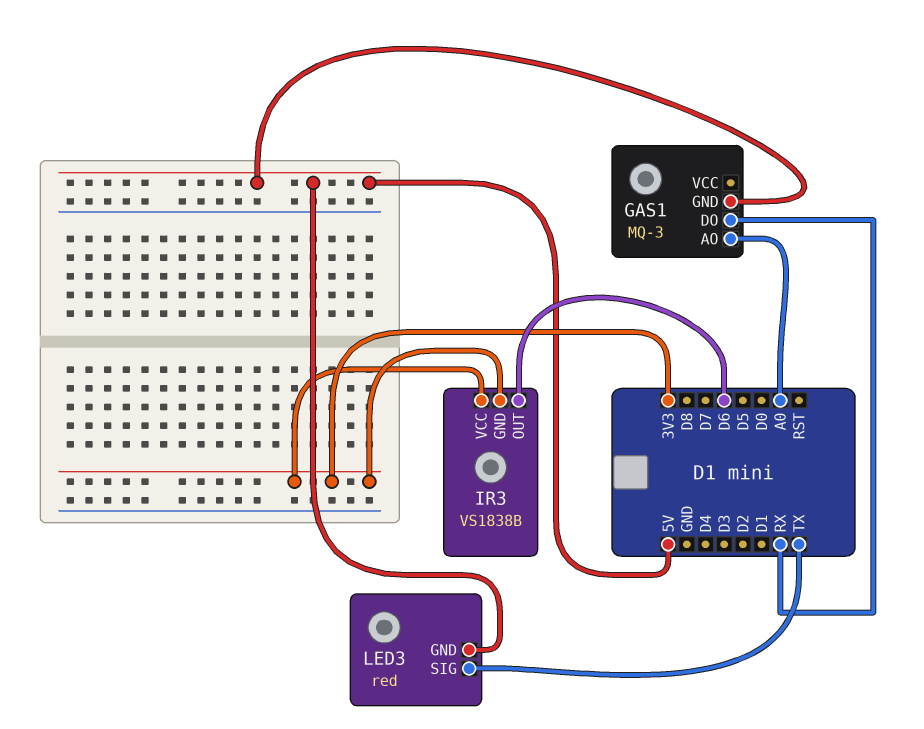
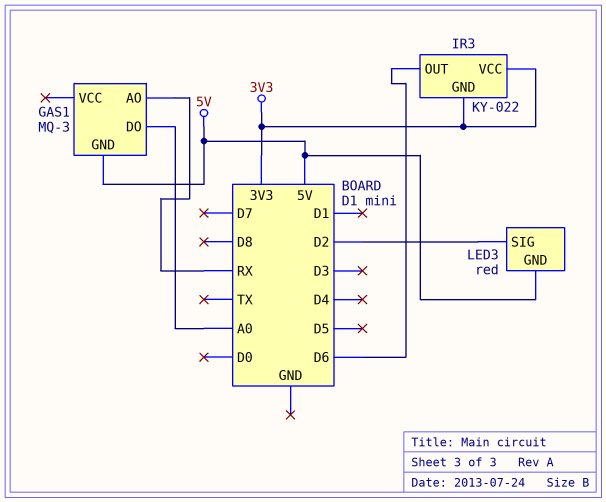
GAS1 pin AO: A0 -> RX
GAS1 pin DO: RX -> A0
IR3: VS1838B -> KY-022
LED3 pin SIG: TX -> D2

